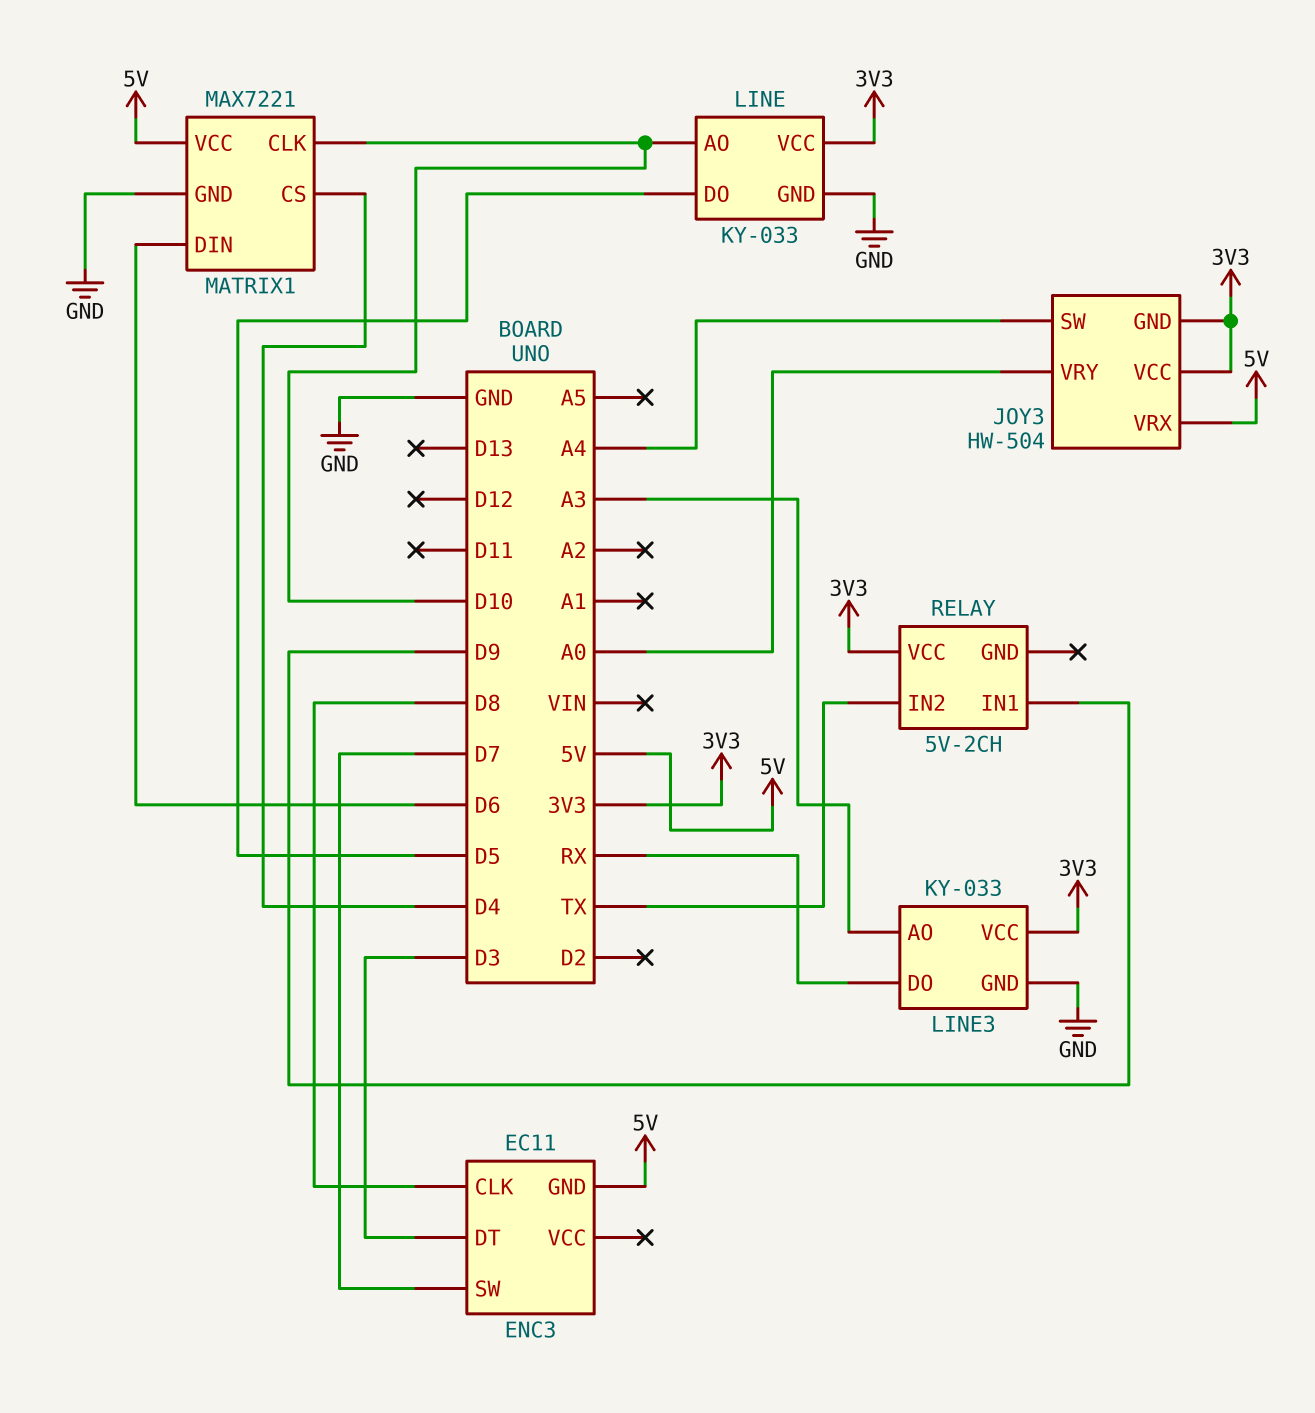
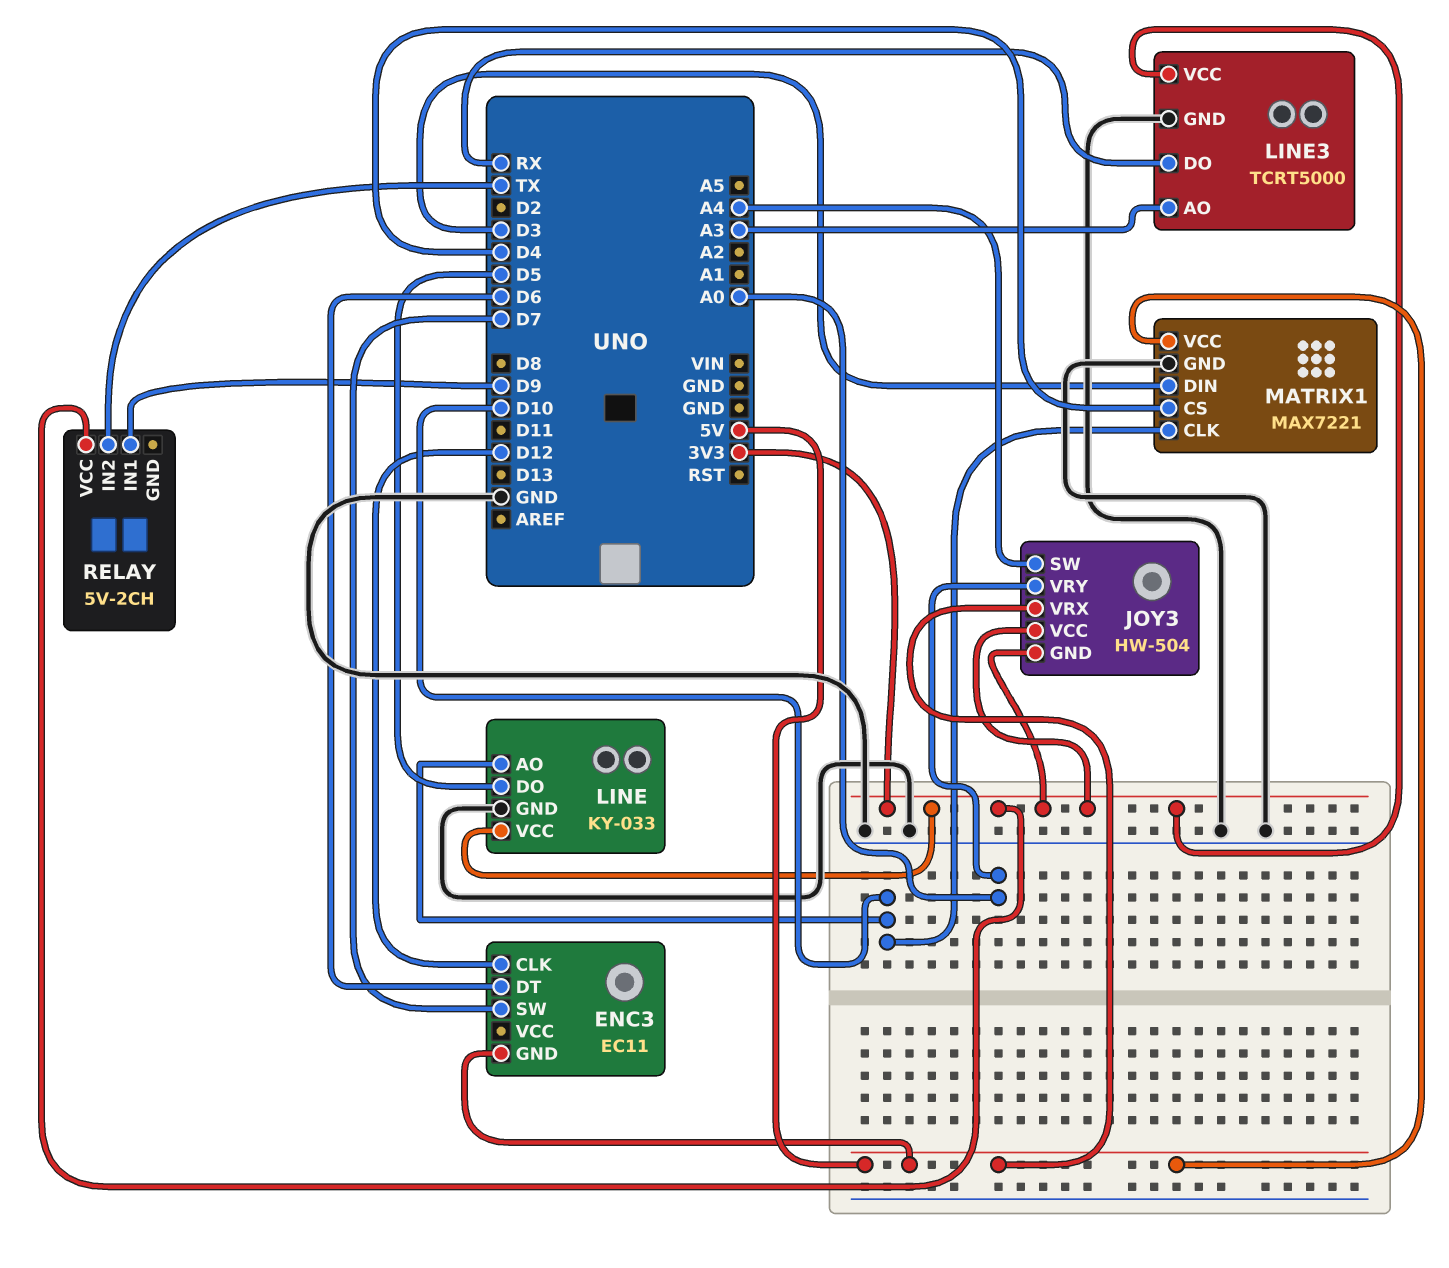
ENC3 pin CLK: D8 -> D12
ENC3 pin DT: D3 -> D6
LINE3: KY-033 -> TCRT5000
MATRIX1 pin DIN: D6 -> D3

